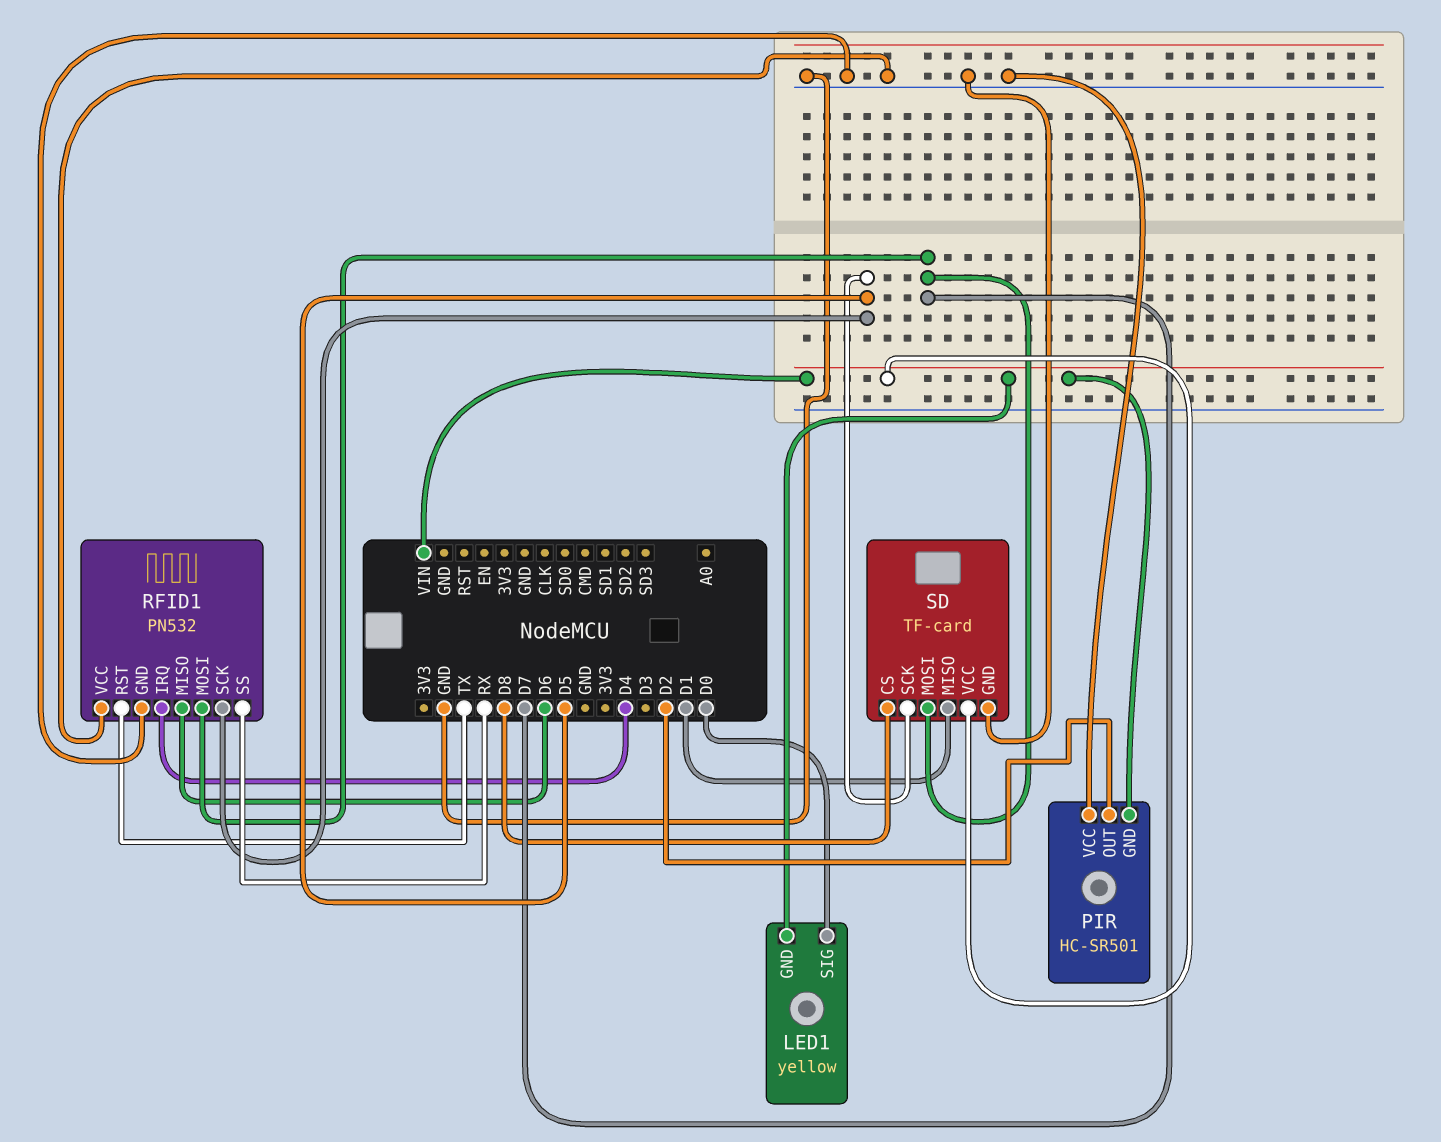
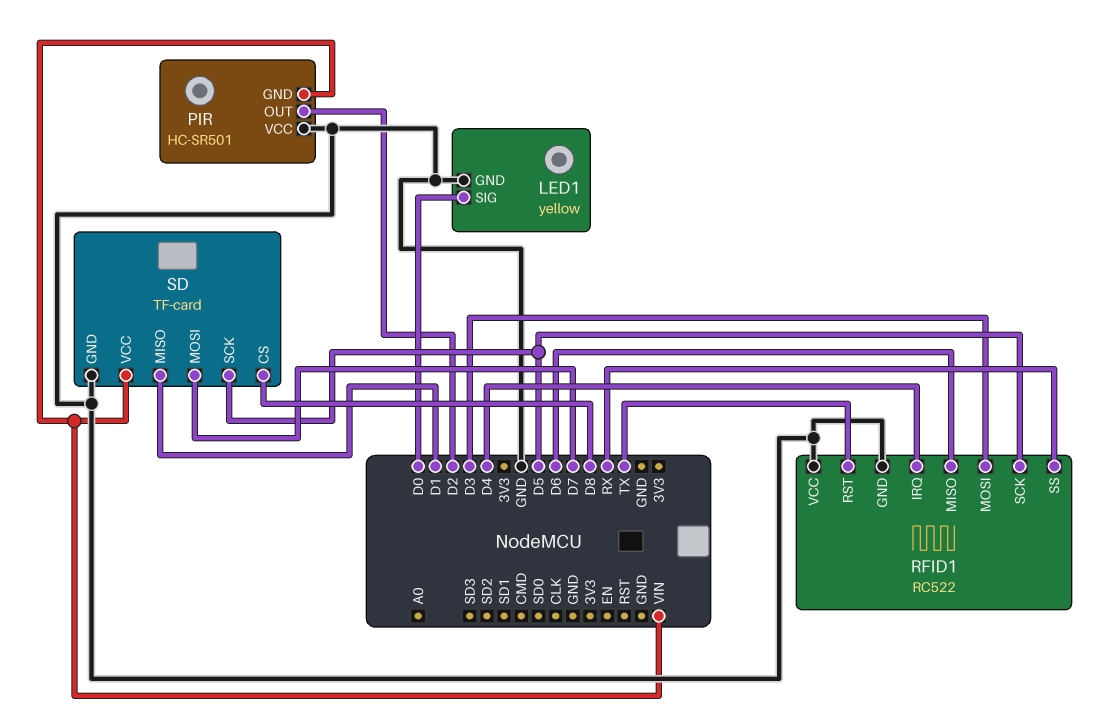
LED1 pin GND: VIN -> GND
RFID1: PN532 -> RC522
RFID1 pin MOSI: D7 -> D3

